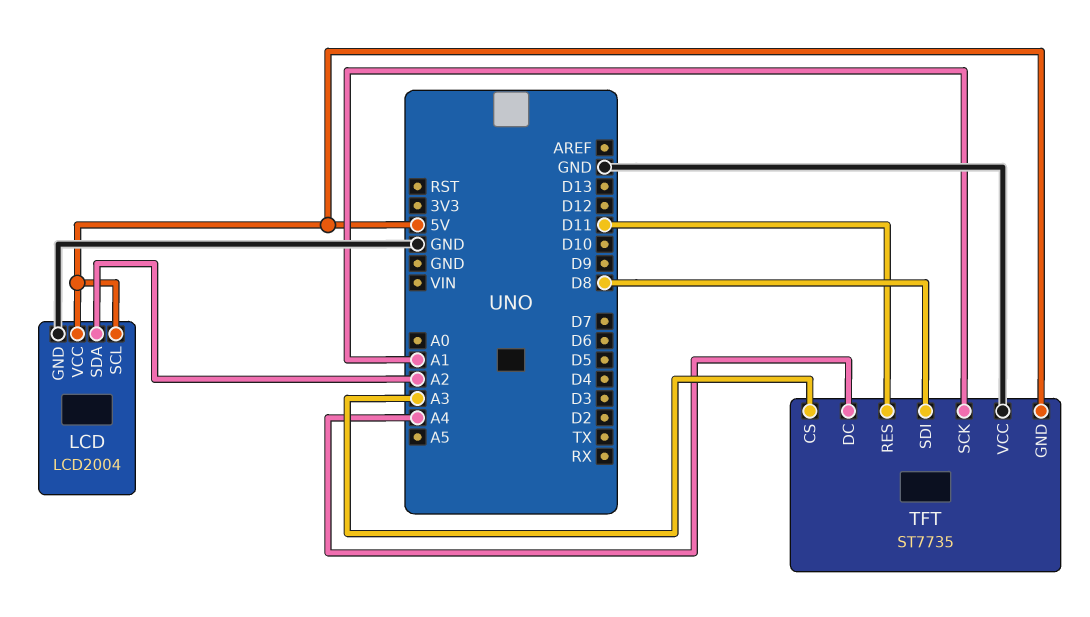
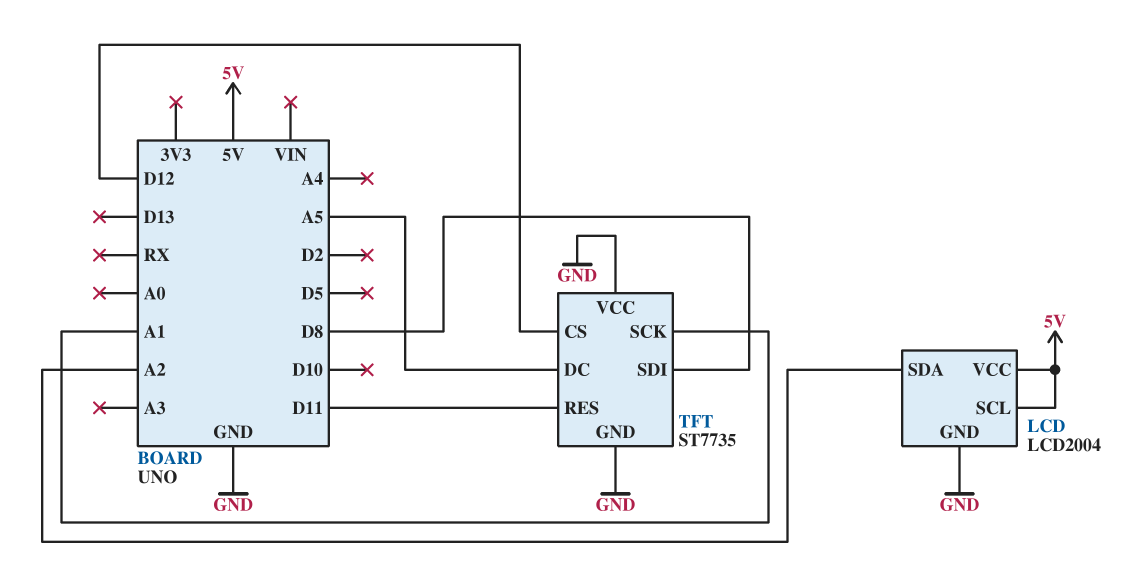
TFT pin CS: A3 -> D12
TFT pin DC: A4 -> A5
TFT pin GND: 5V -> GND

